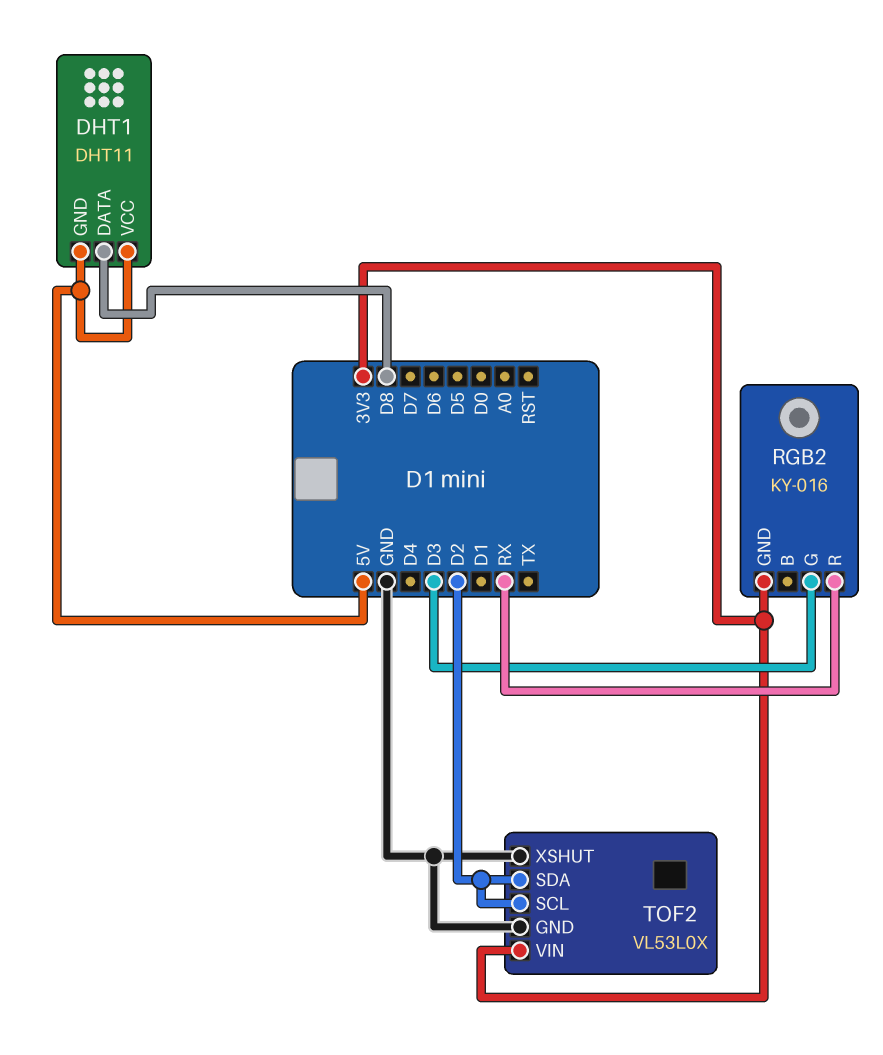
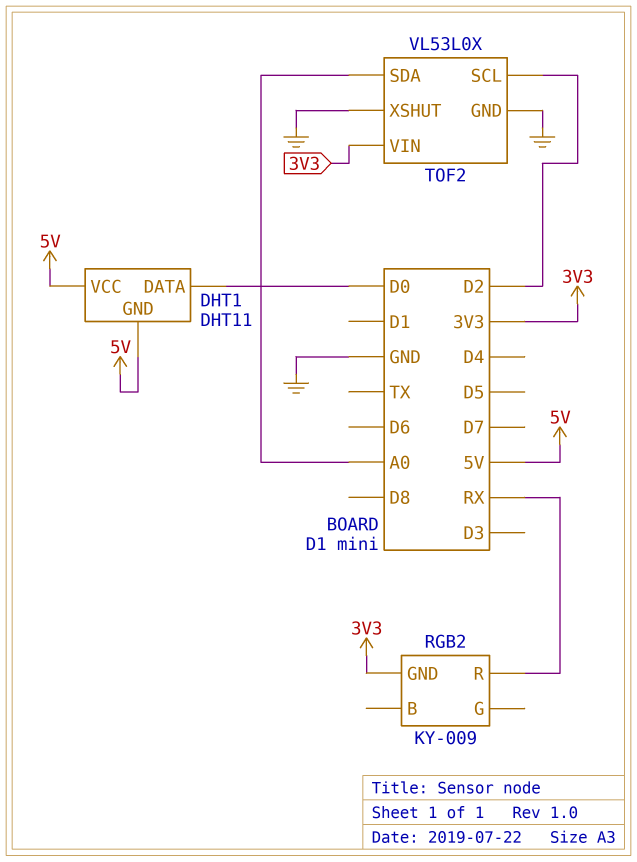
DHT1 pin DATA: D8 -> D0
RGB2: KY-016 -> KY-009
RGB2 pin G: D3 -> none
TOF2 pin SDA: D2 -> A0

